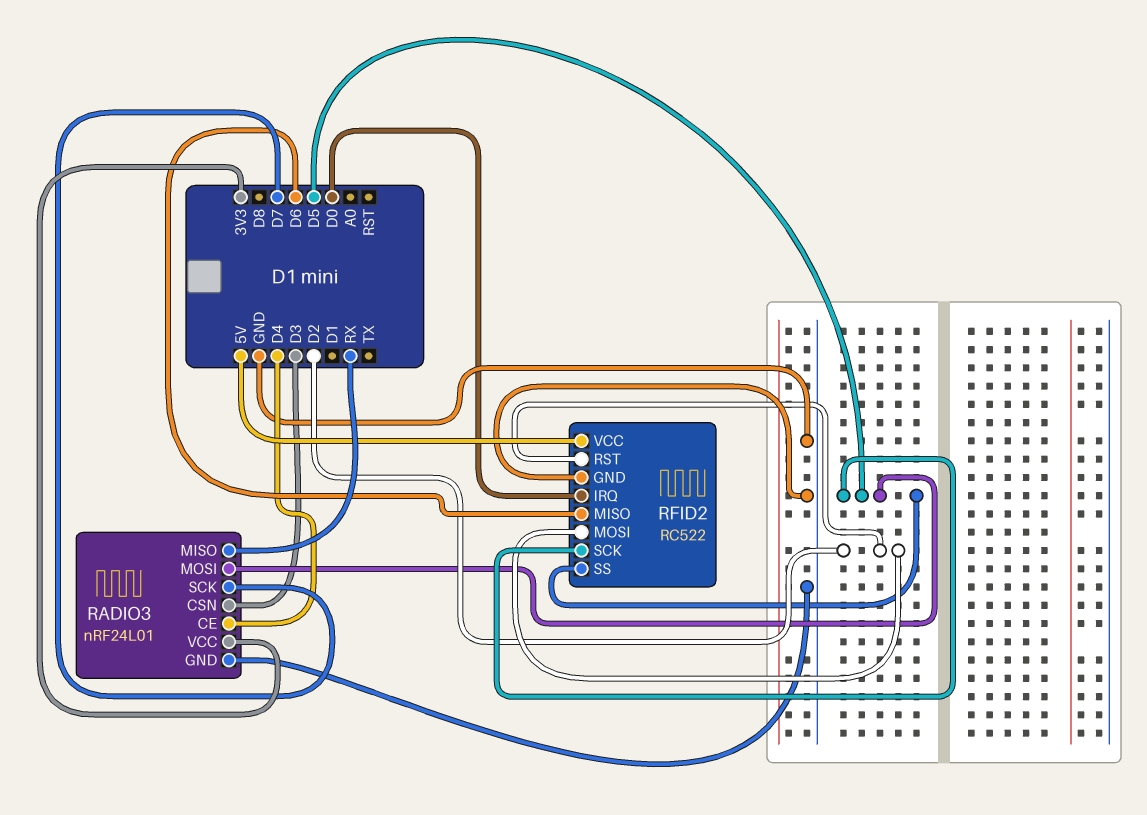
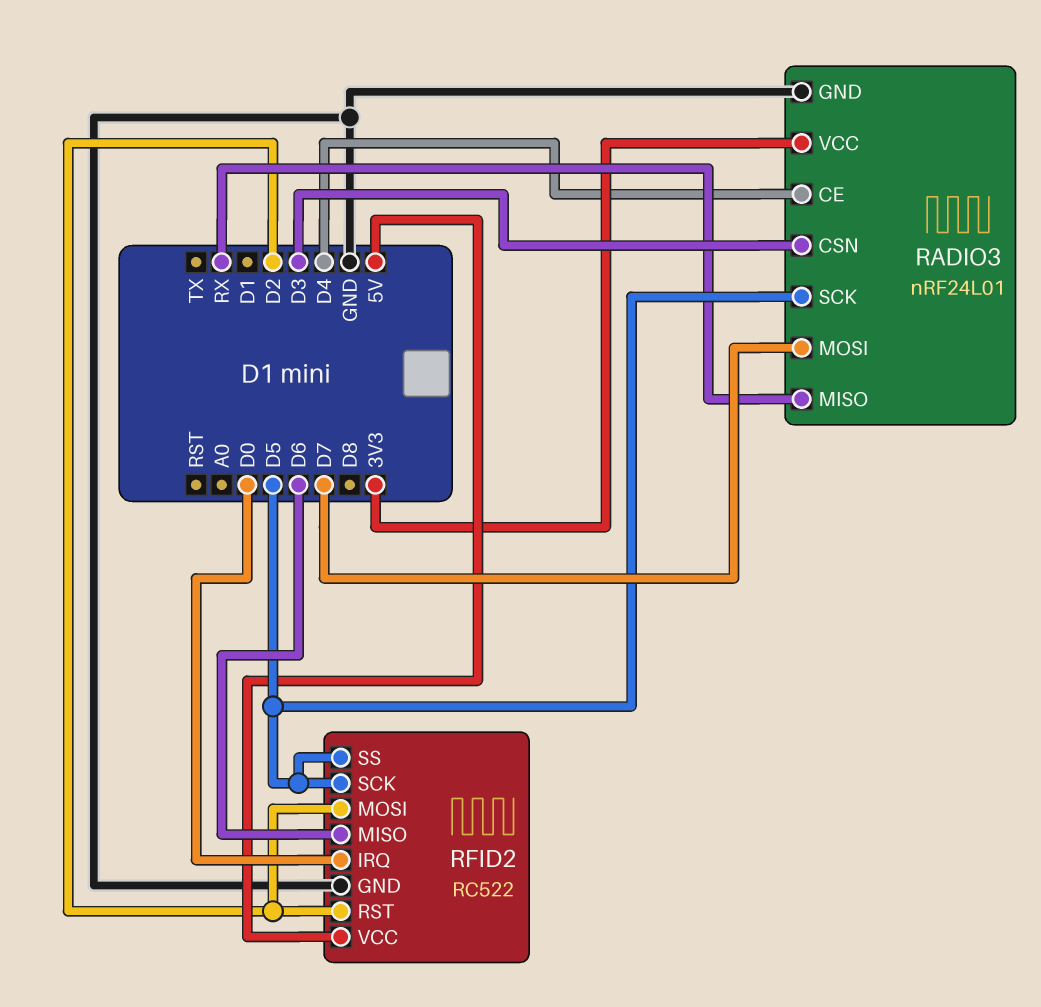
RADIO3 pin MOSI: D5 -> D7
RADIO3 pin SCK: D7 -> D5

